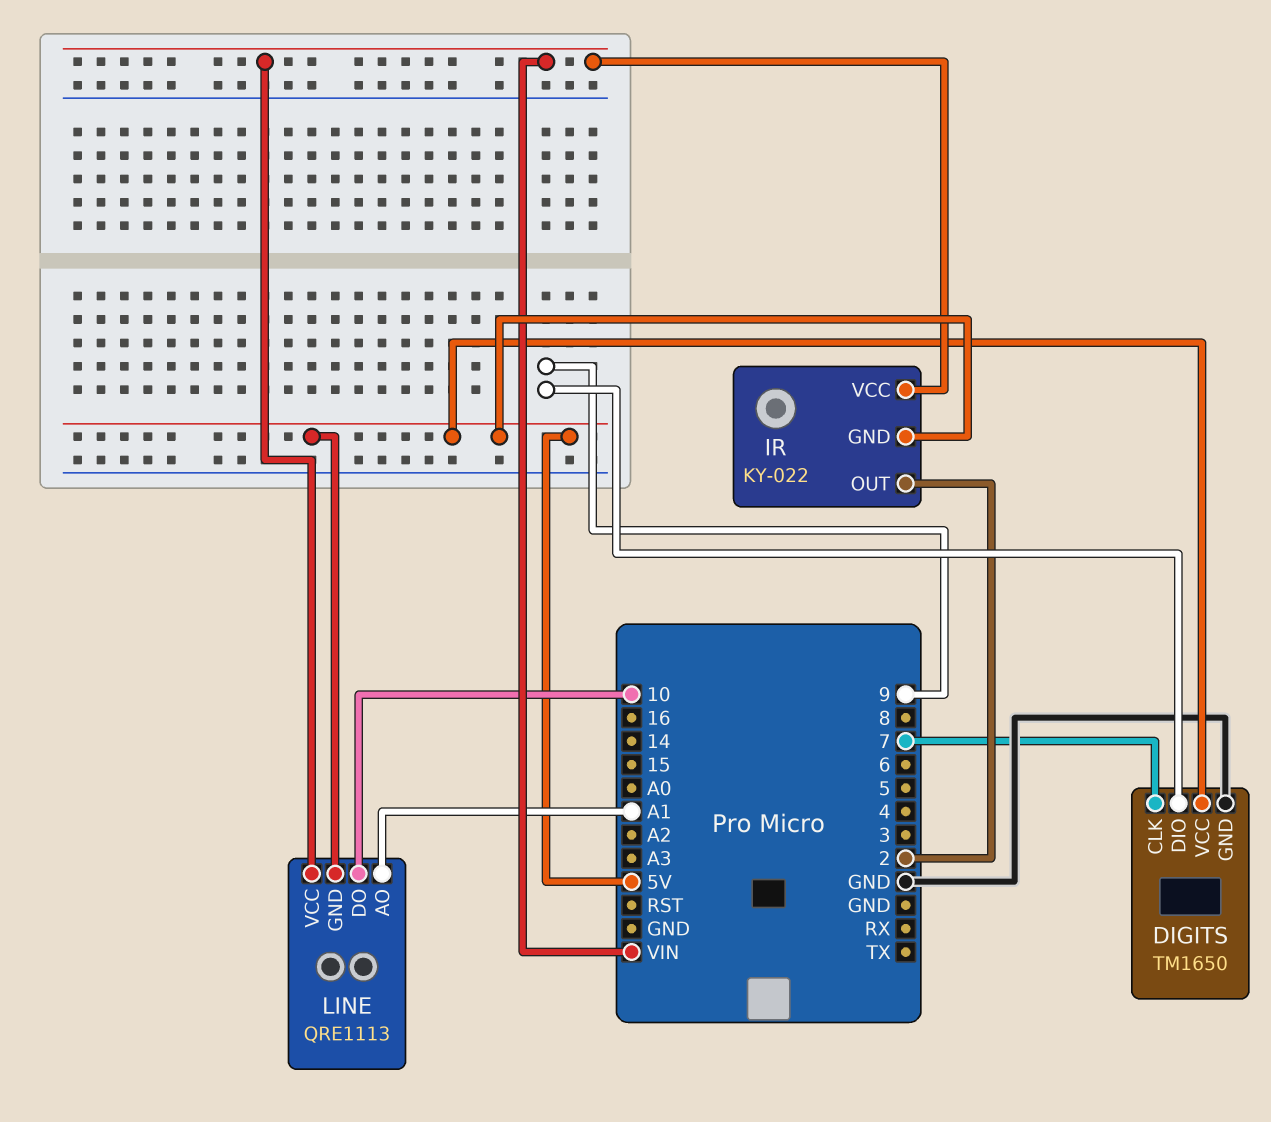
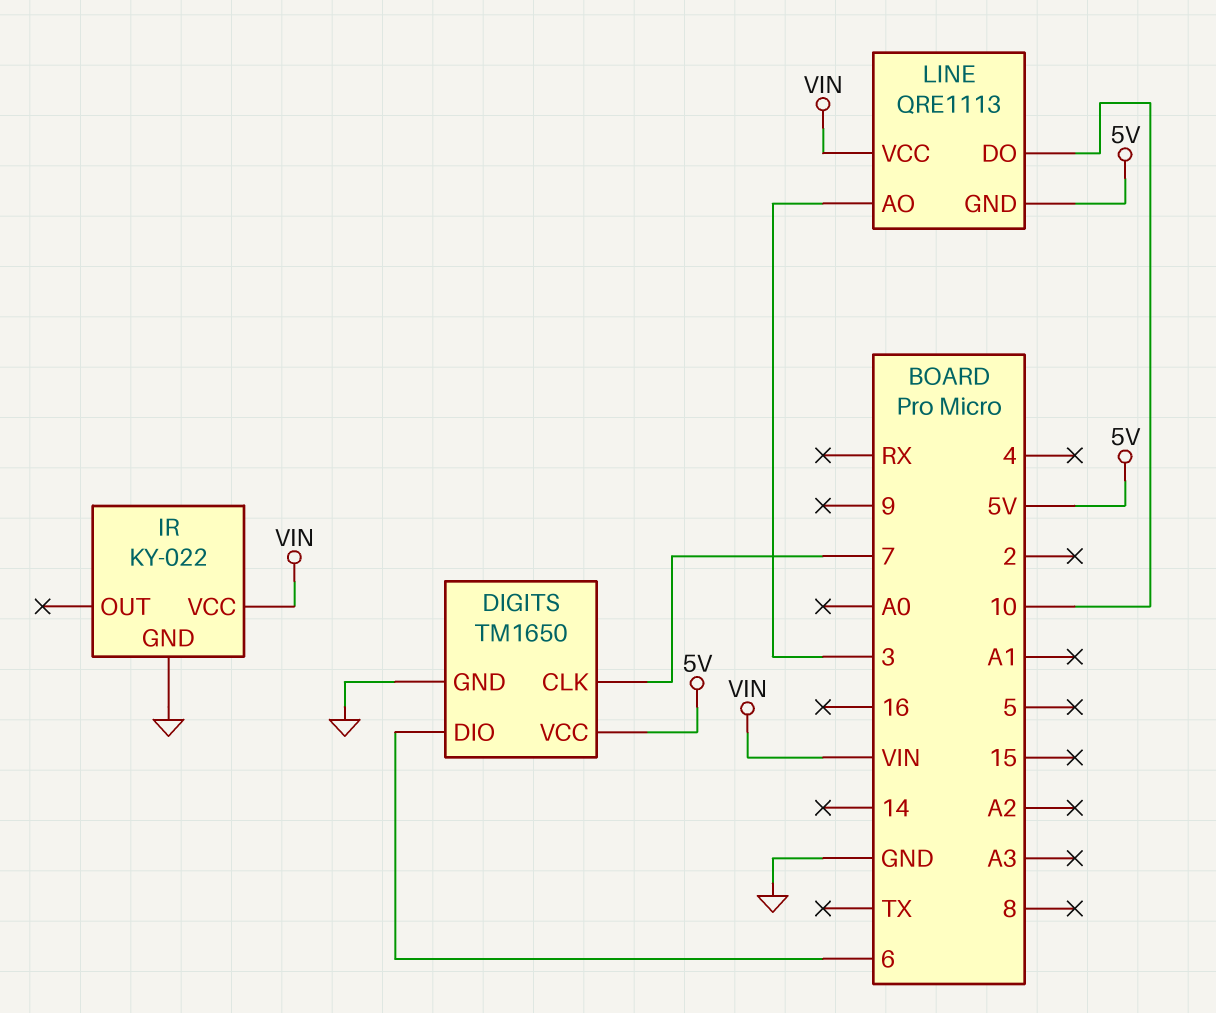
DIGITS pin DIO: 9 -> 6
IR pin GND: 5V -> GND
IR pin OUT: 2 -> none
LINE pin AO: A1 -> 3

